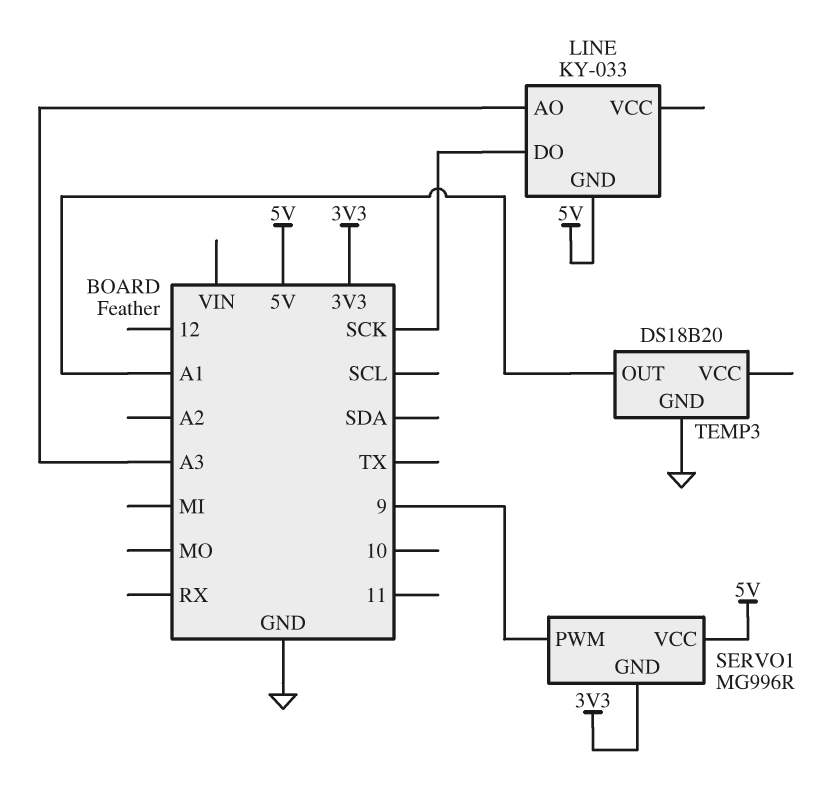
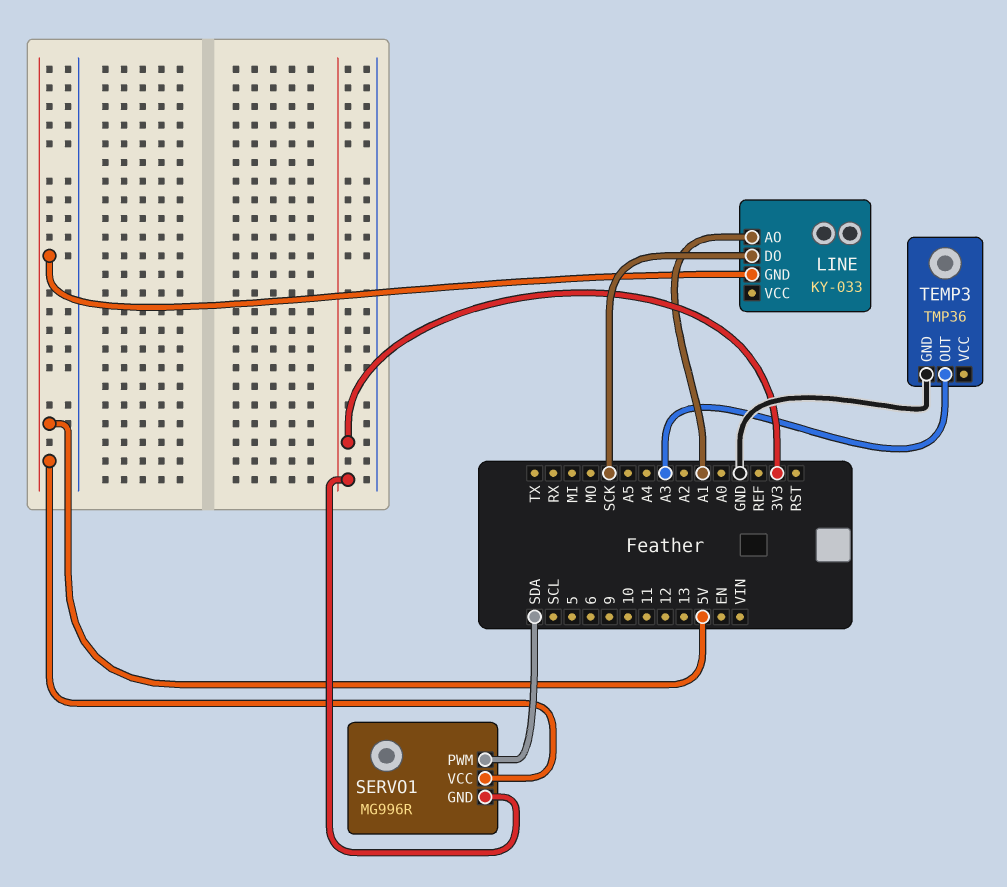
LINE pin AO: A3 -> A1
SERVO1 pin PWM: 9 -> SDA
TEMP3: DS18B20 -> TMP36
TEMP3 pin OUT: A1 -> A3

